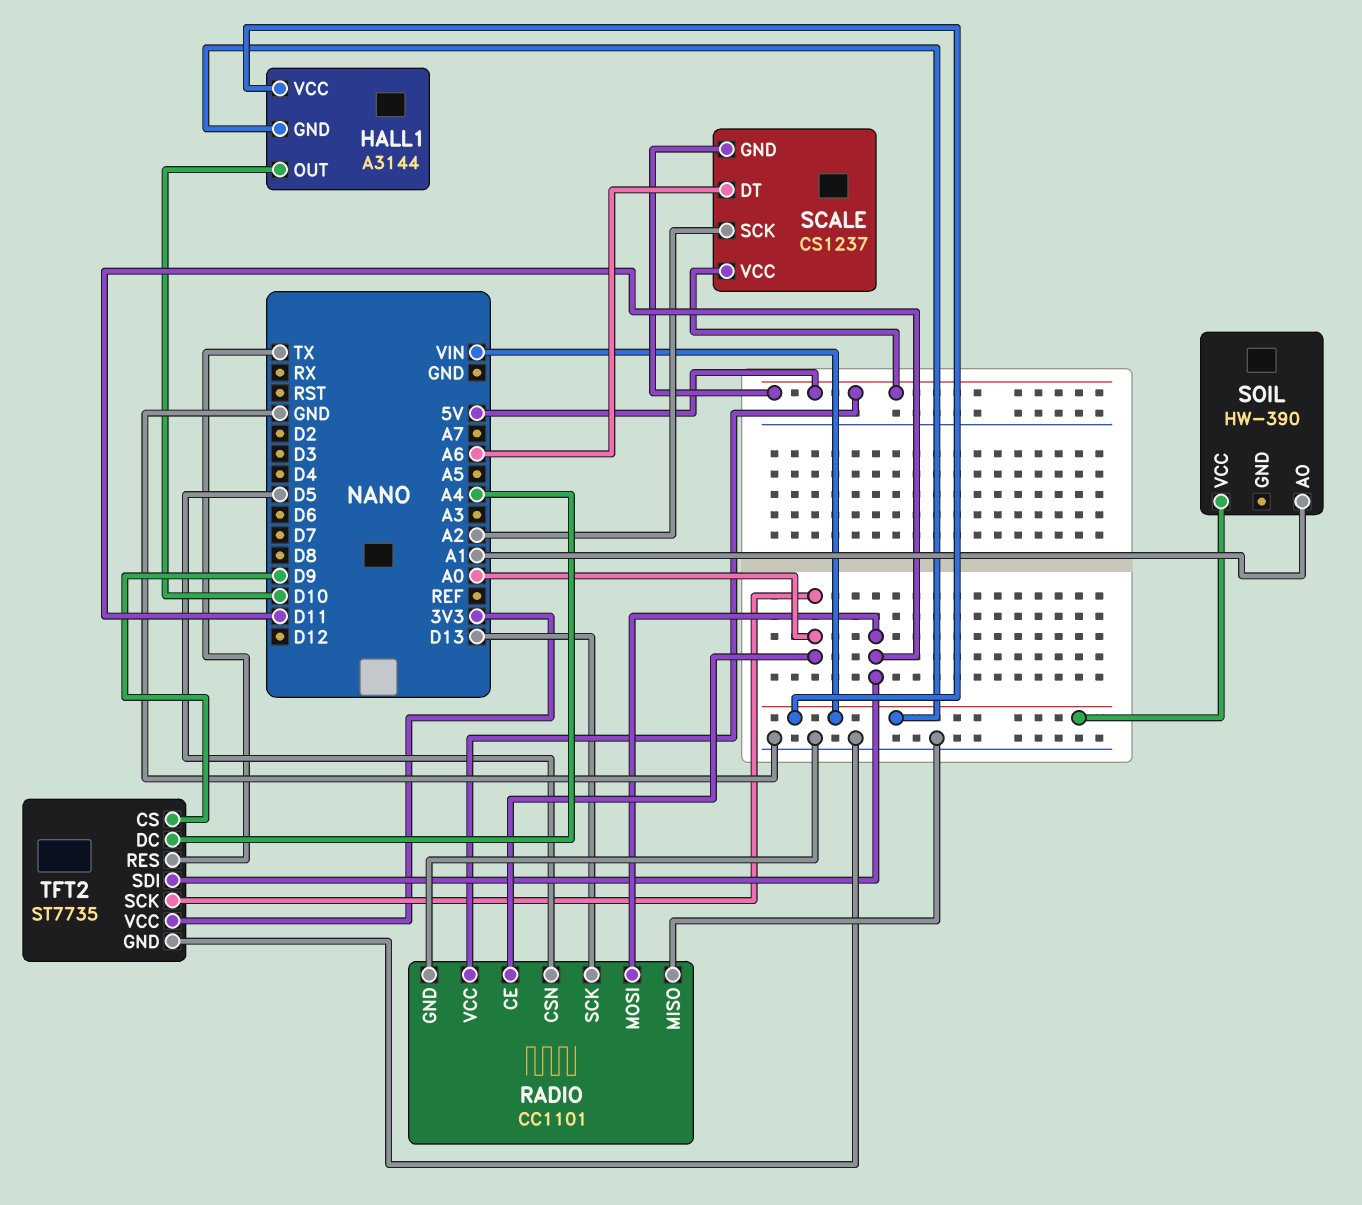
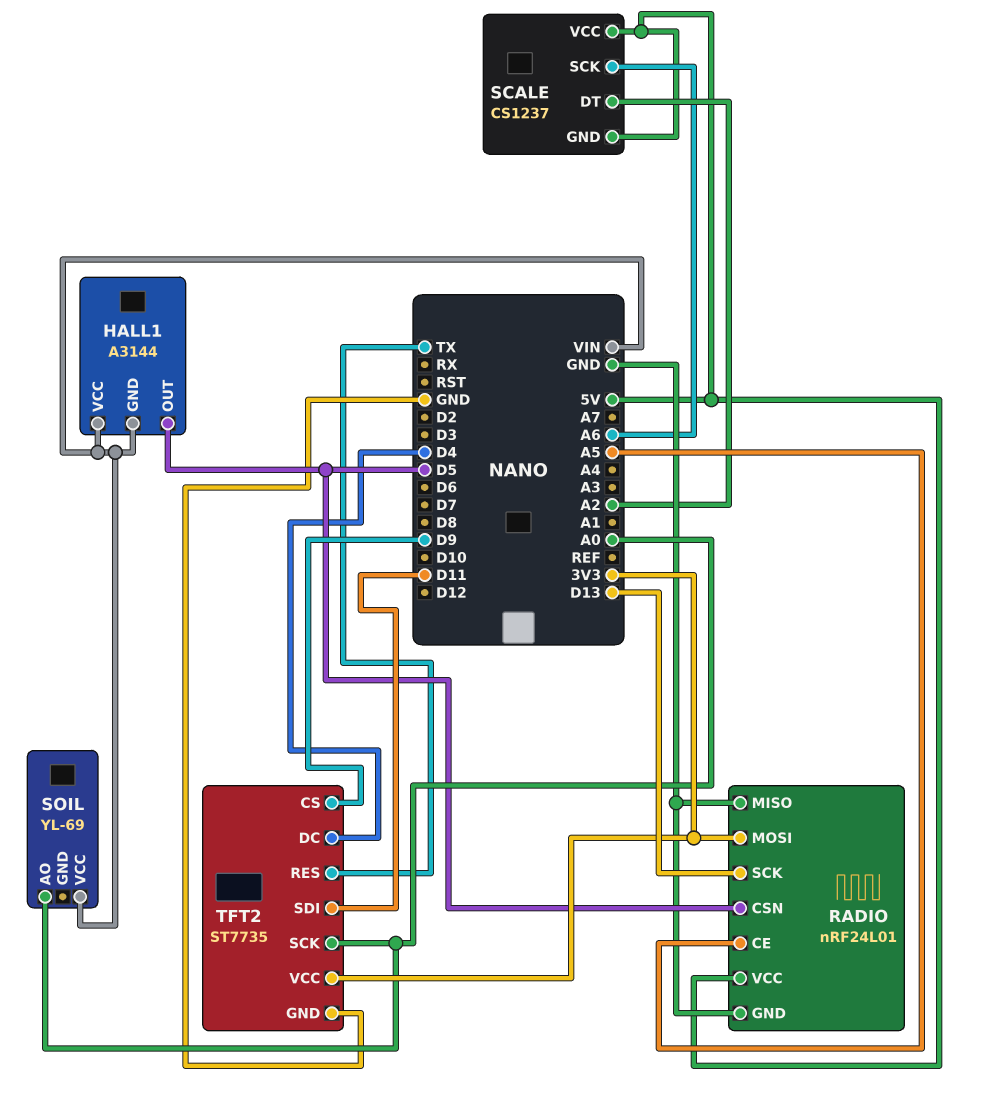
HALL1 pin OUT: D10 -> D5
RADIO: CC1101 -> nRF24L01
RADIO pin CE: A0 -> A5
RADIO pin MOSI: D11 -> 3V3
SCALE pin DT: A6 -> A2
SCALE pin SCK: A2 -> A6
SOIL: HW-390 -> YL-69
SOIL pin AO: A1 -> A0
TFT2 pin DC: A4 -> D4

